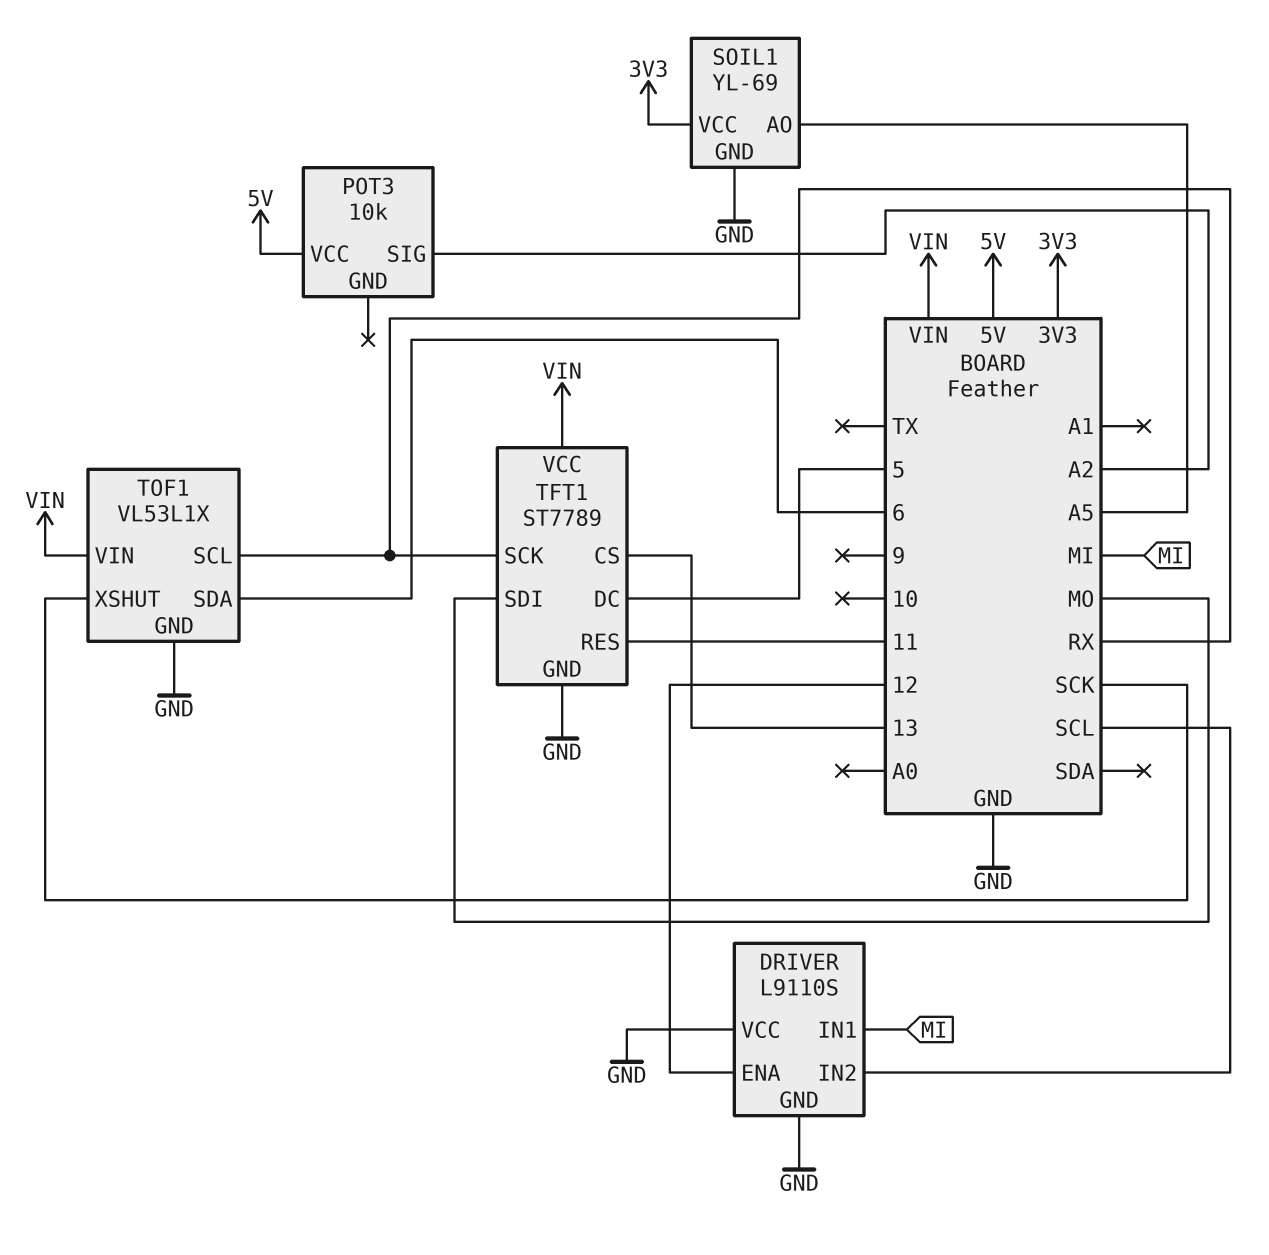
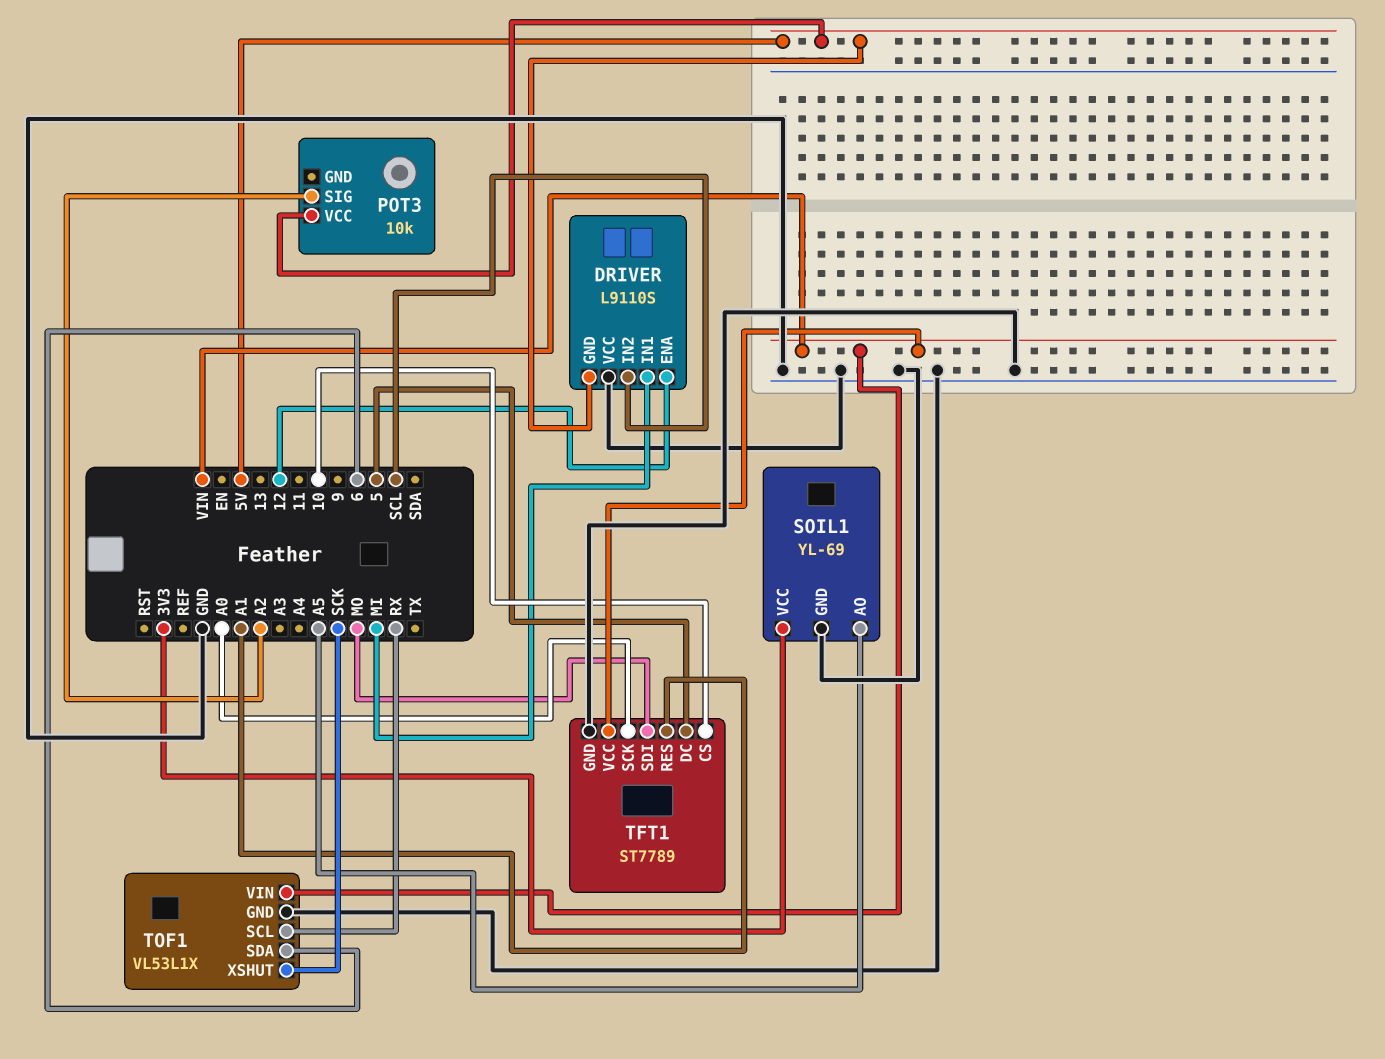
DRIVER pin GND: GND -> 5V
TFT1 pin CS: 13 -> 10
TFT1 pin RES: 11 -> A1
TFT1 pin SCK: RX -> A0

